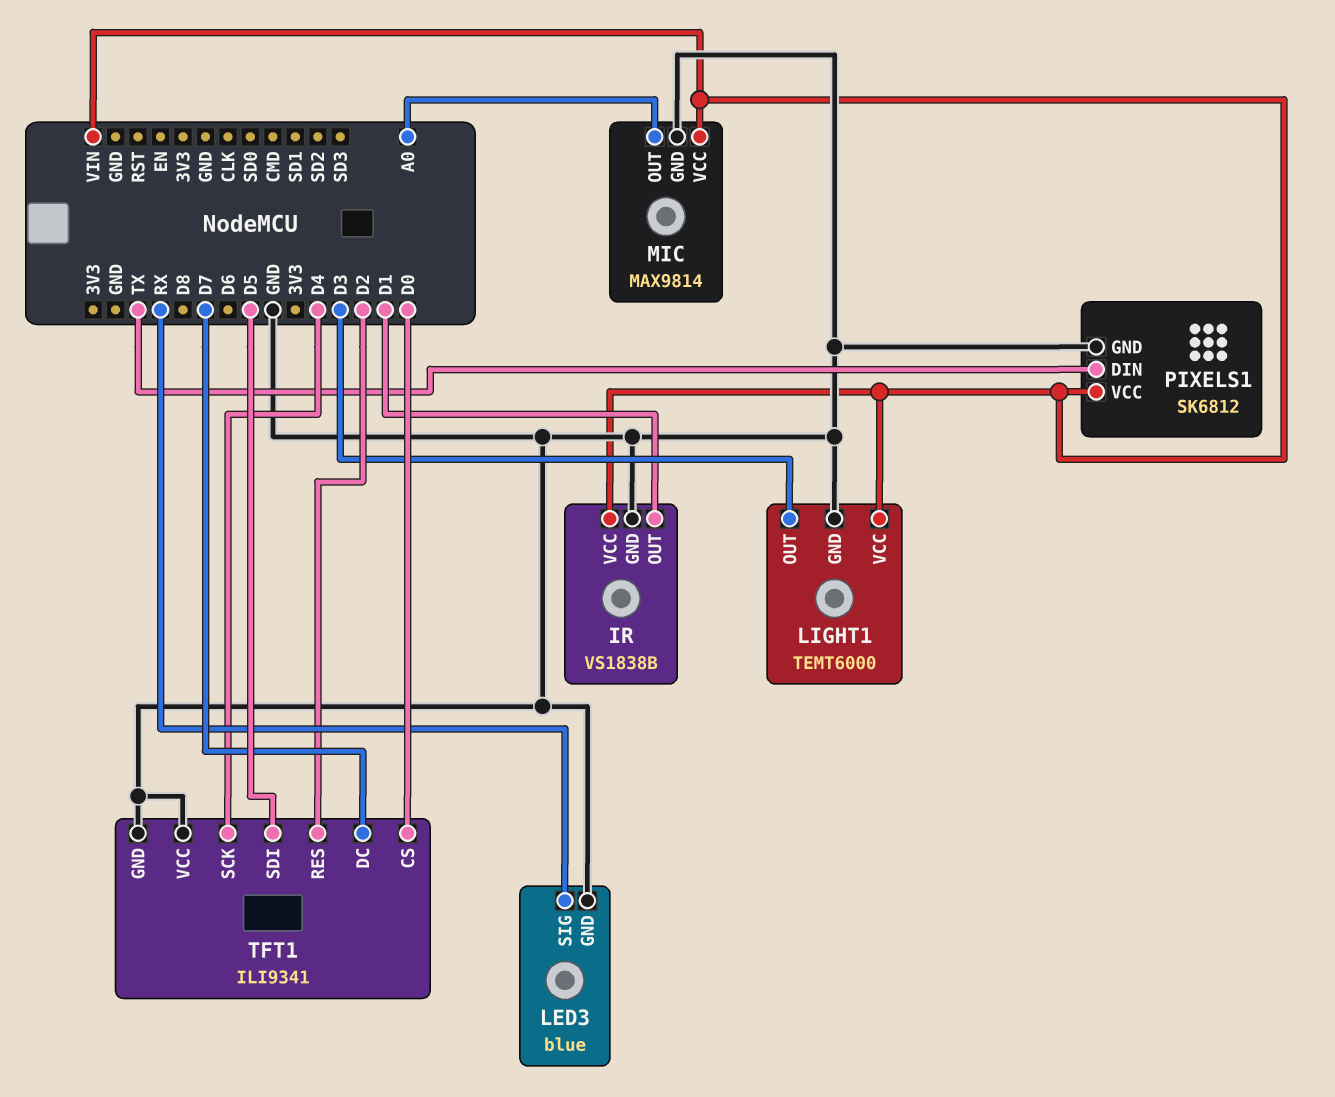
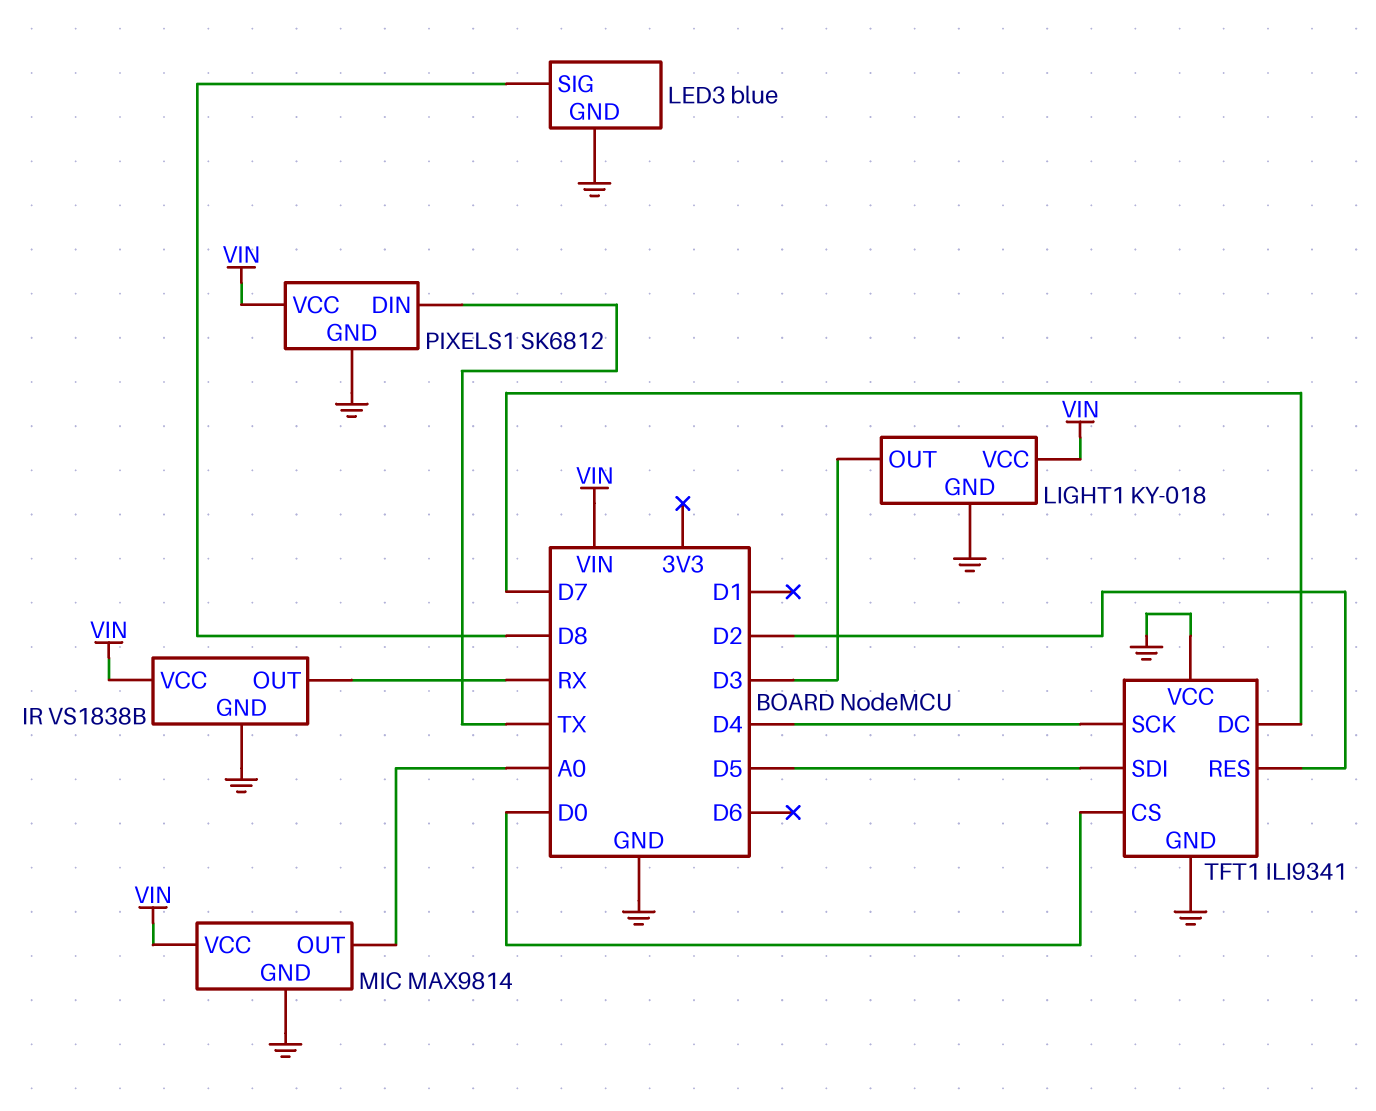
IR pin OUT: D1 -> RX
LED3 pin SIG: RX -> D8
LIGHT1: TEMT6000 -> KY-018

